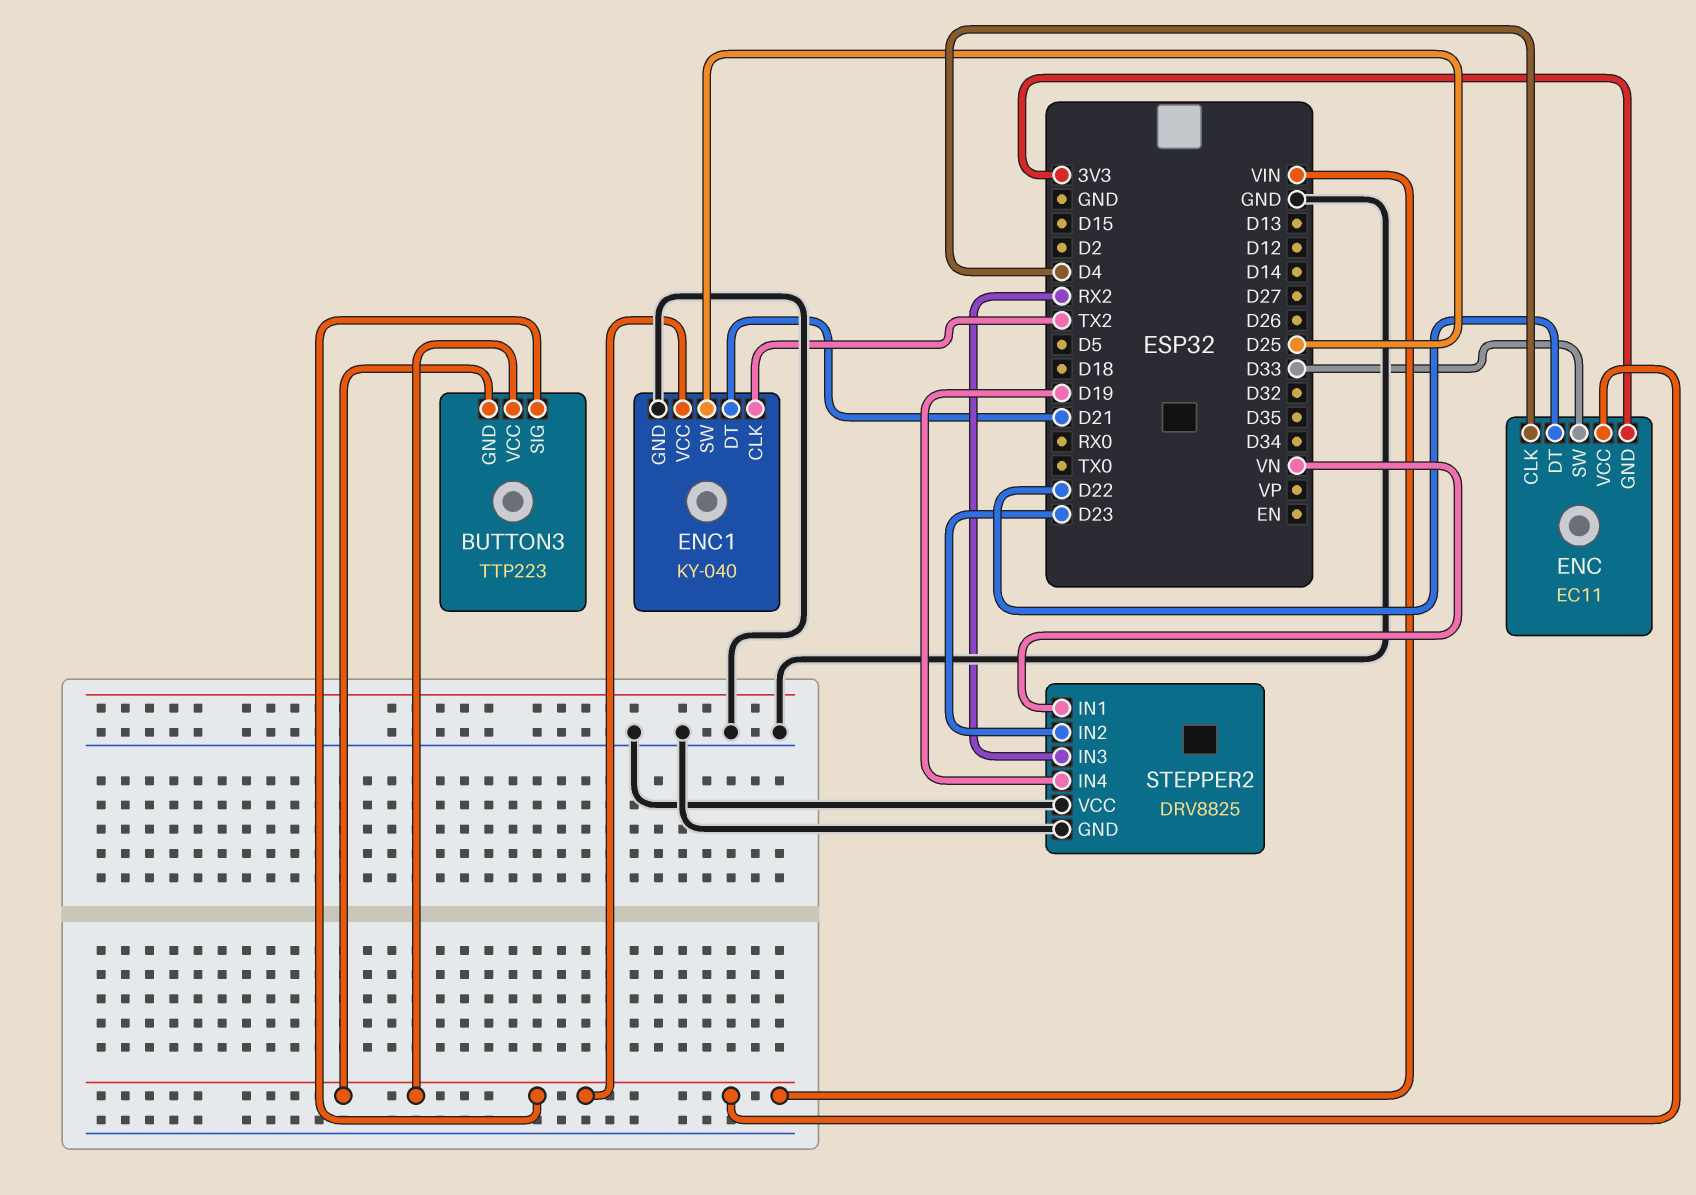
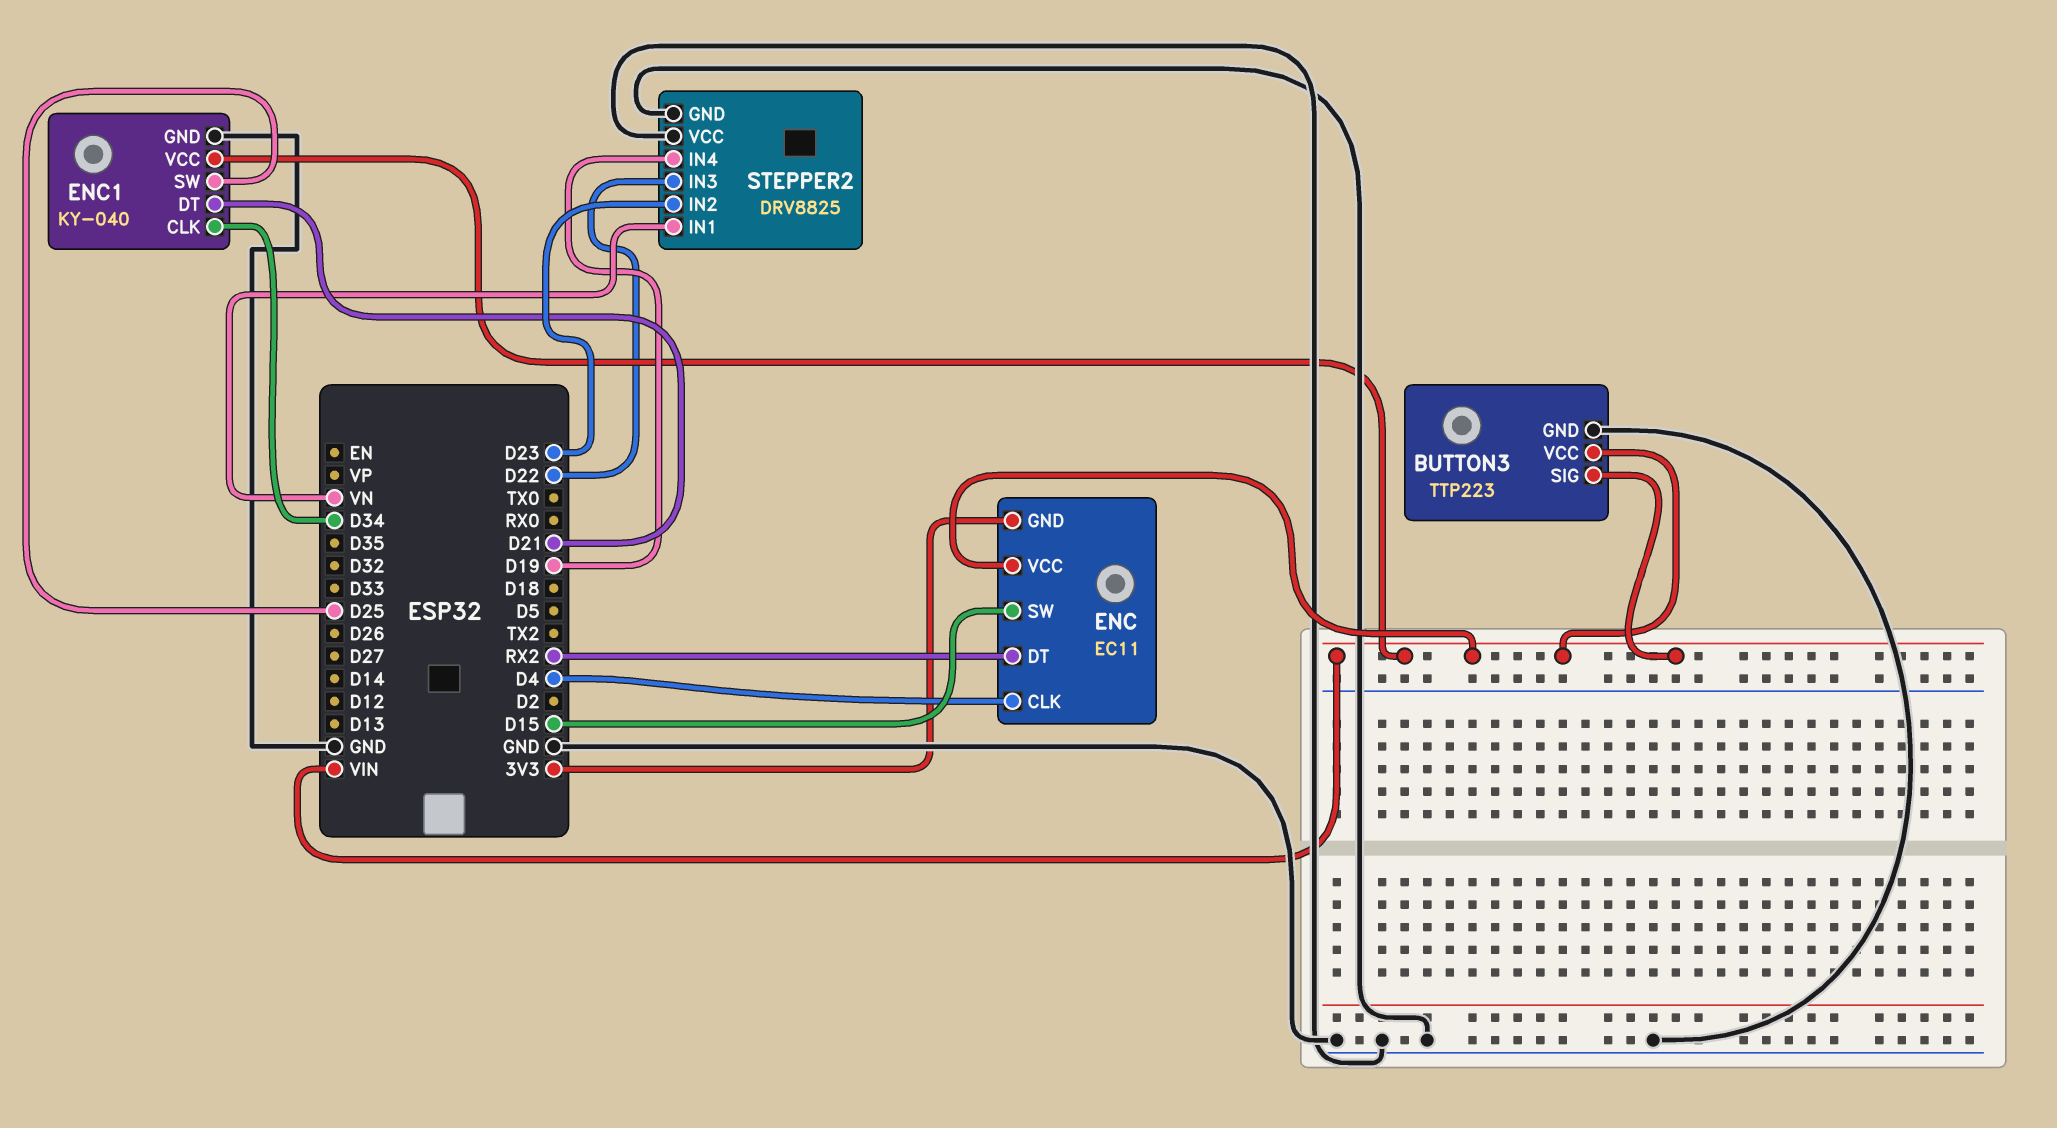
BUTTON3 pin GND: VIN -> GND
ENC pin DT: D22 -> RX2
ENC pin SW: D33 -> D15
ENC1 pin CLK: TX2 -> D34
STEPPER2 pin IN3: RX2 -> D22

